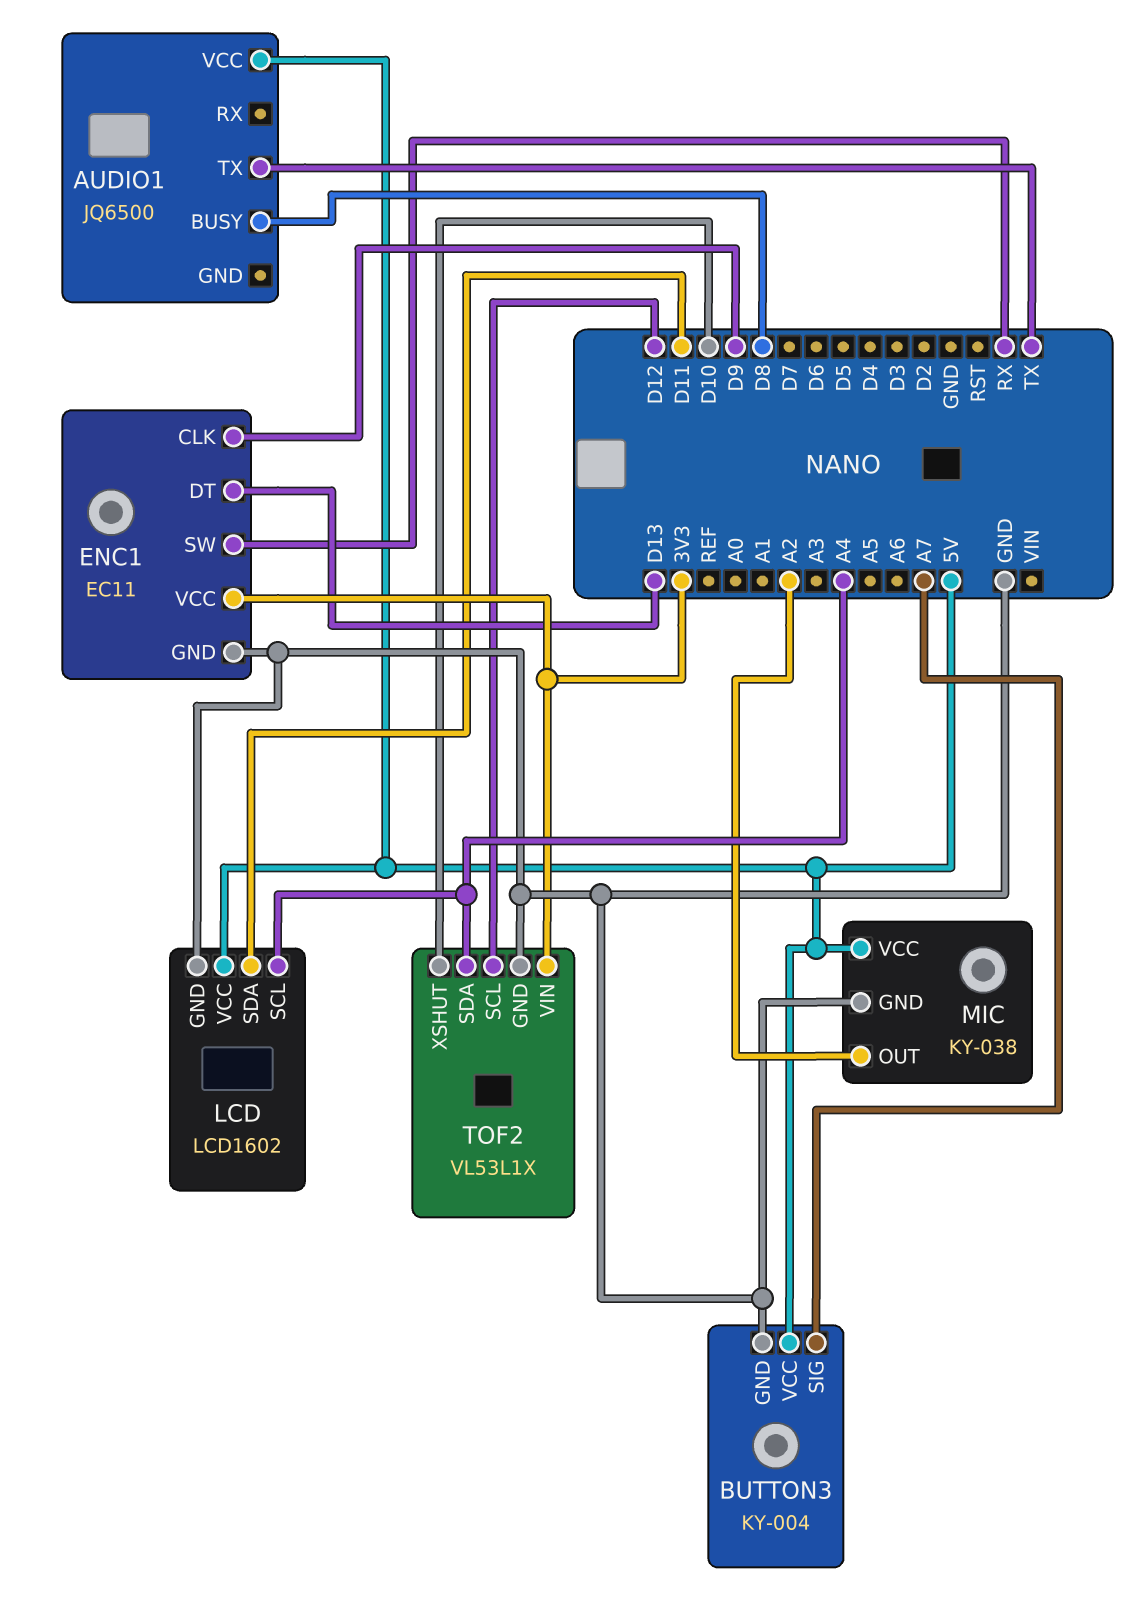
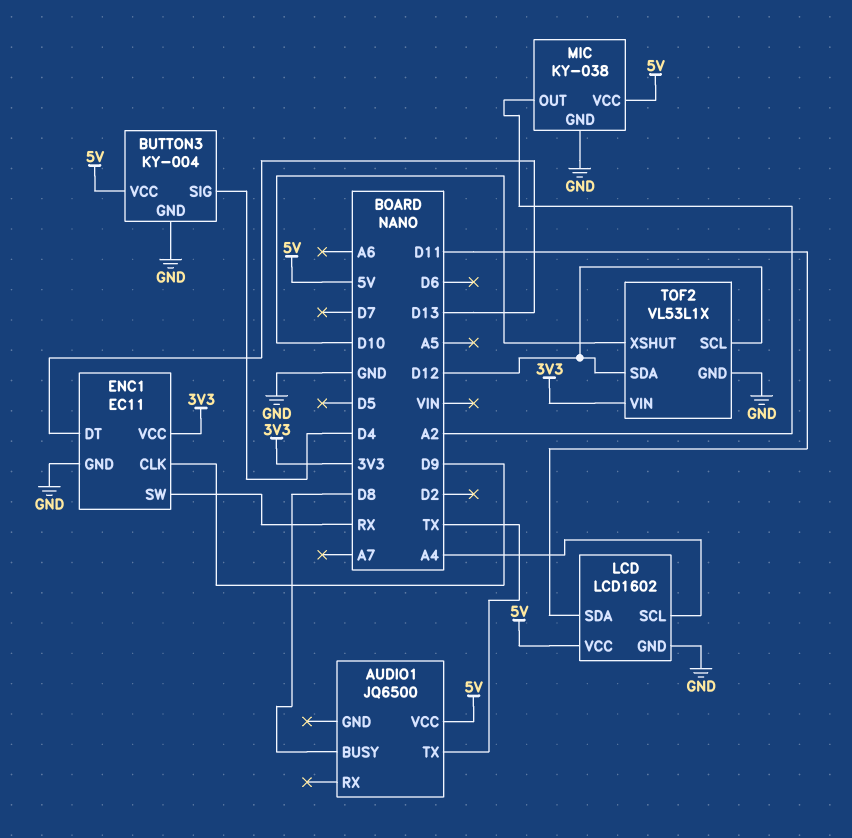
BUTTON3 pin SIG: A7 -> D4
TOF2 pin SDA: A4 -> D12

